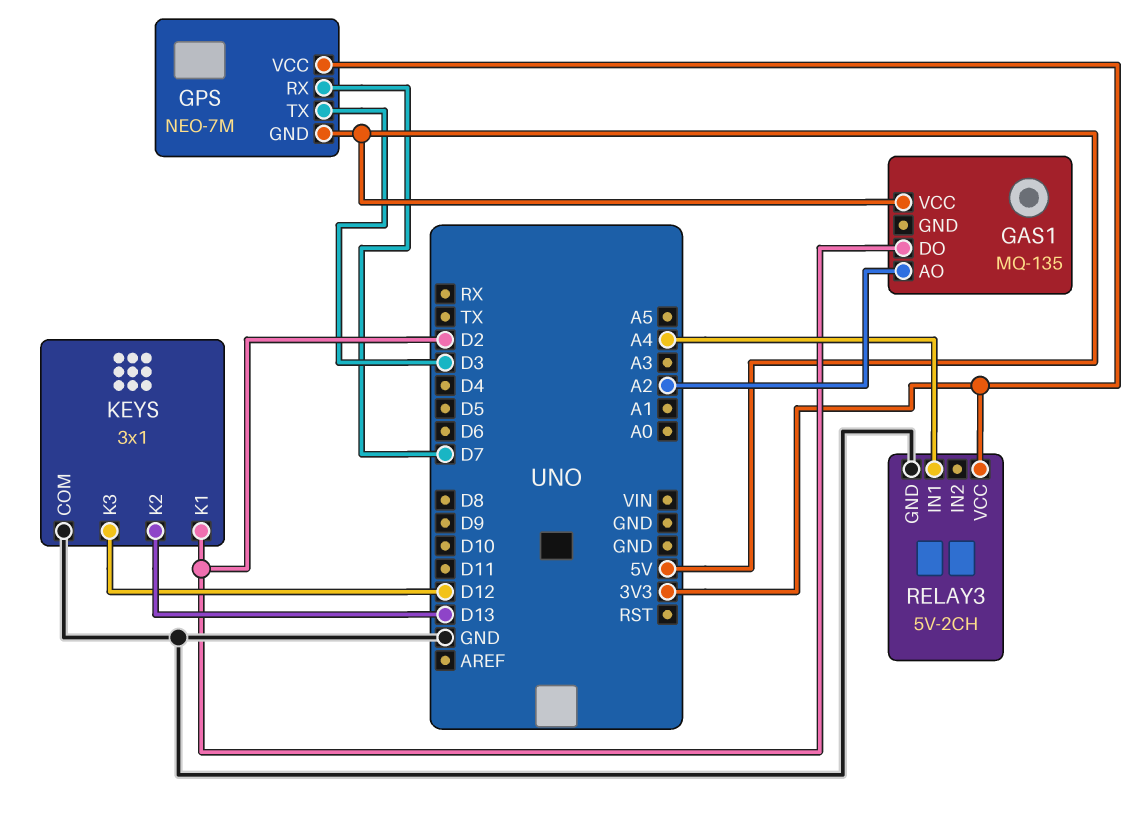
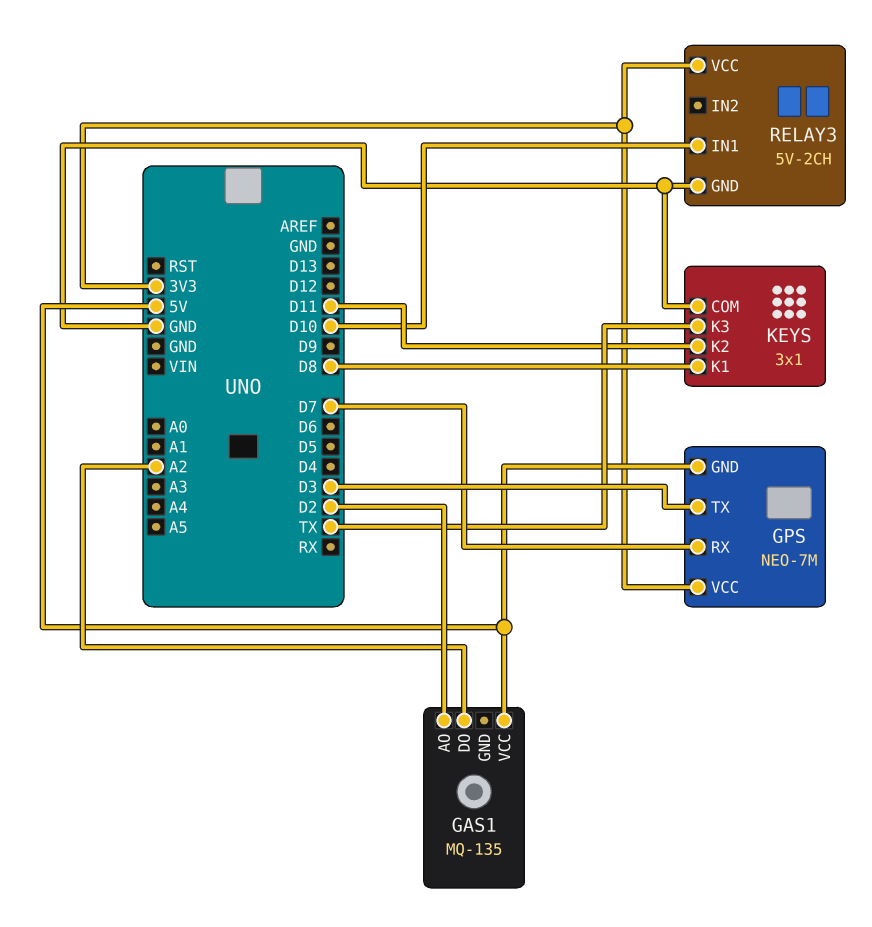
GAS1 pin AO: A2 -> D2
GAS1 pin DO: D2 -> A2
KEYS pin K1: D2 -> D8
KEYS pin K2: D13 -> D11
KEYS pin K3: D12 -> TX
RELAY3 pin IN1: A4 -> D10

